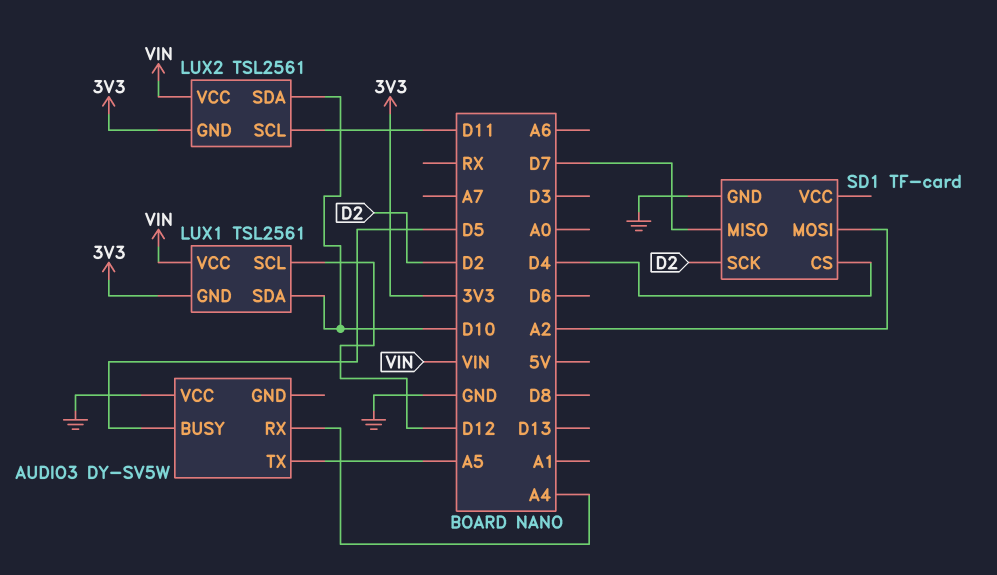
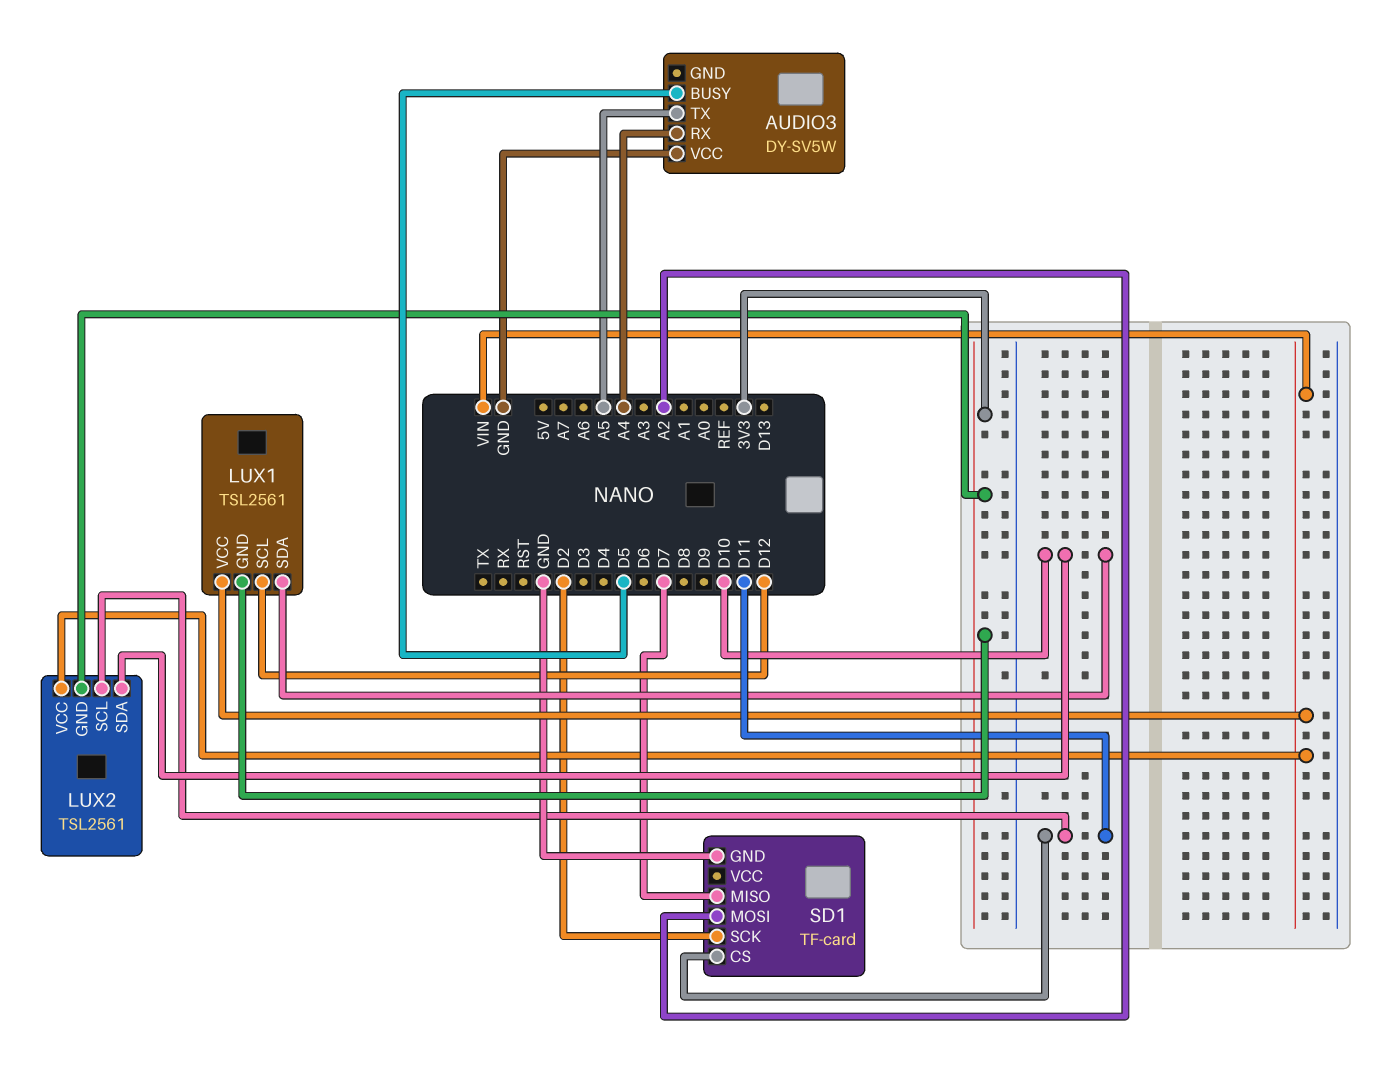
SD1 pin CS: D4 -> D11

